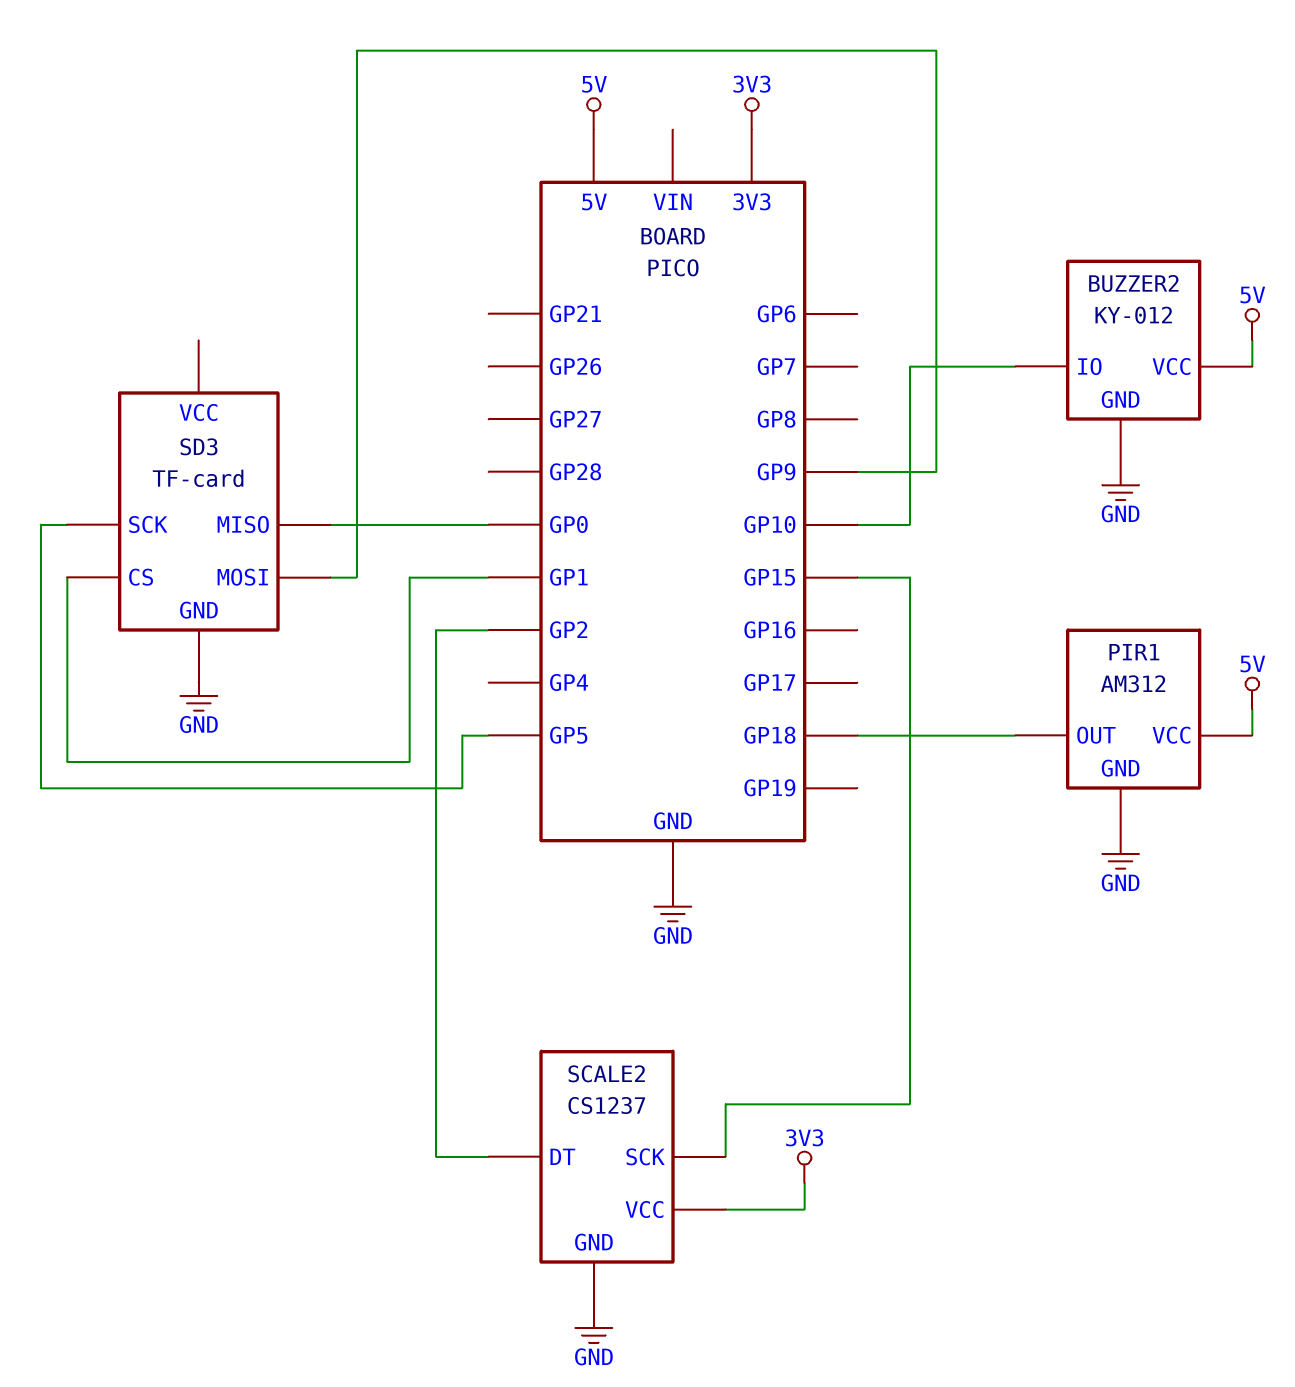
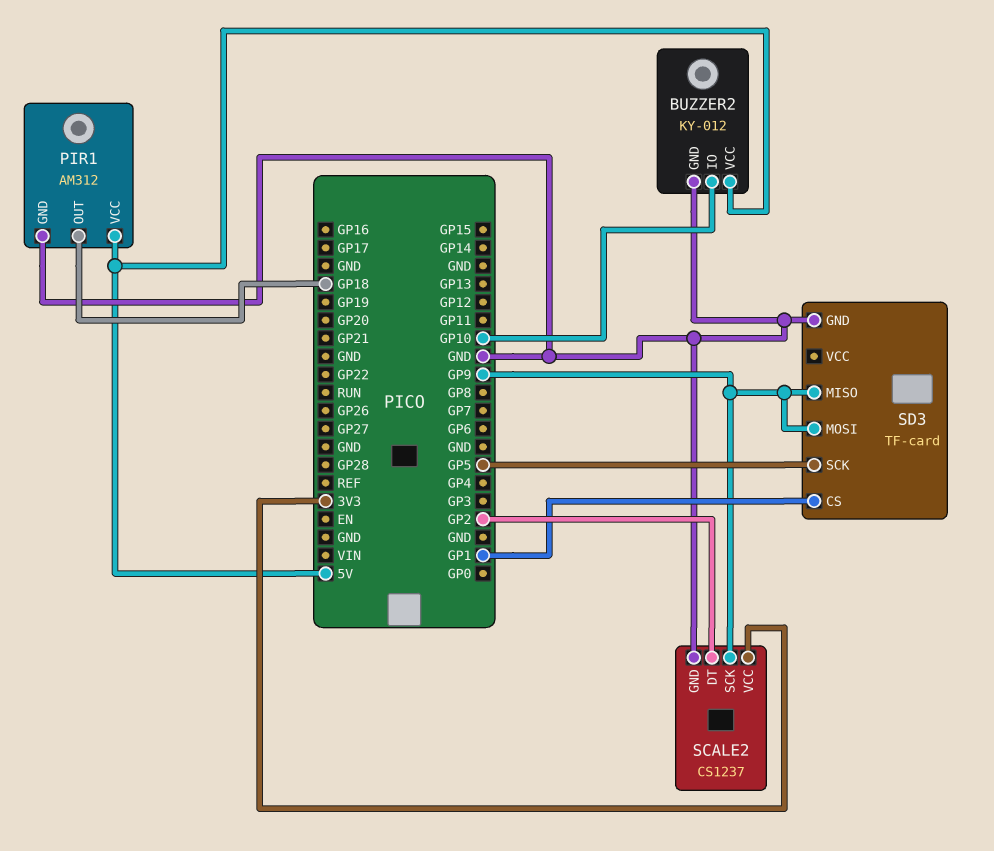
SCALE2 pin SCK: GP15 -> GP9
SD3 pin MISO: GP0 -> GP9

